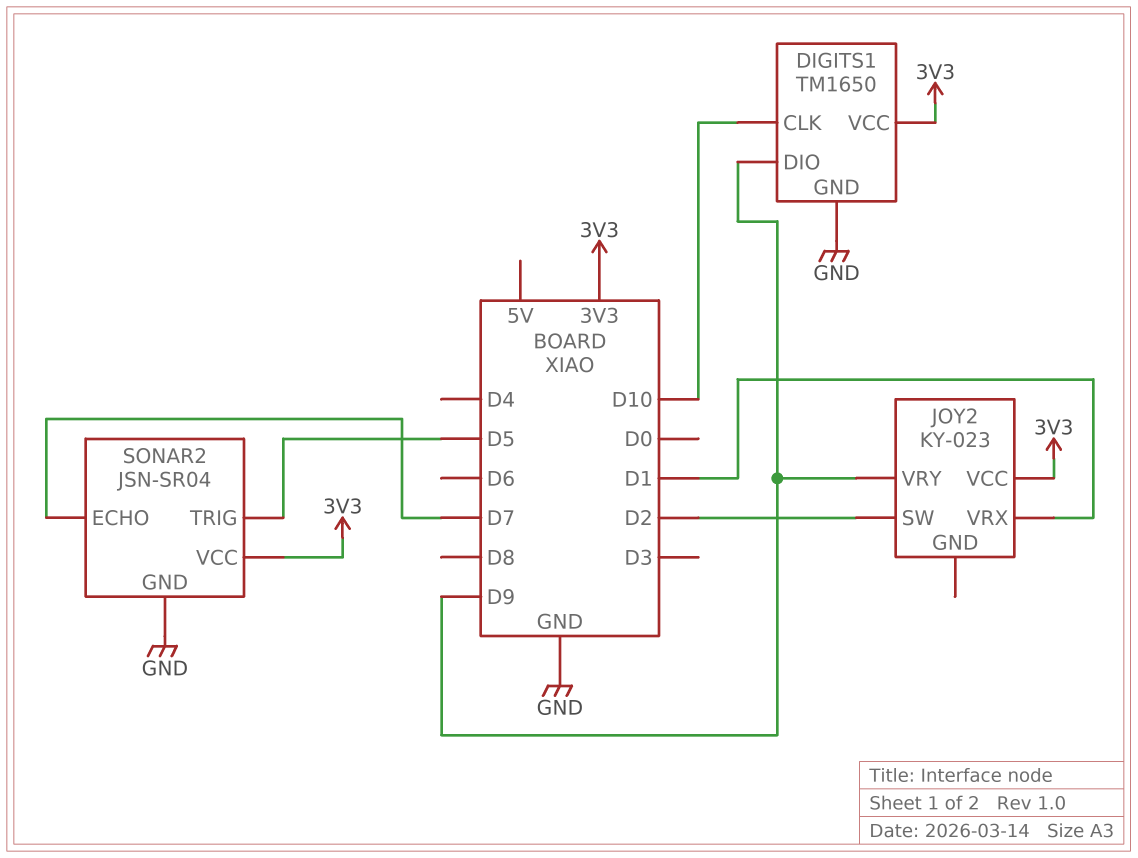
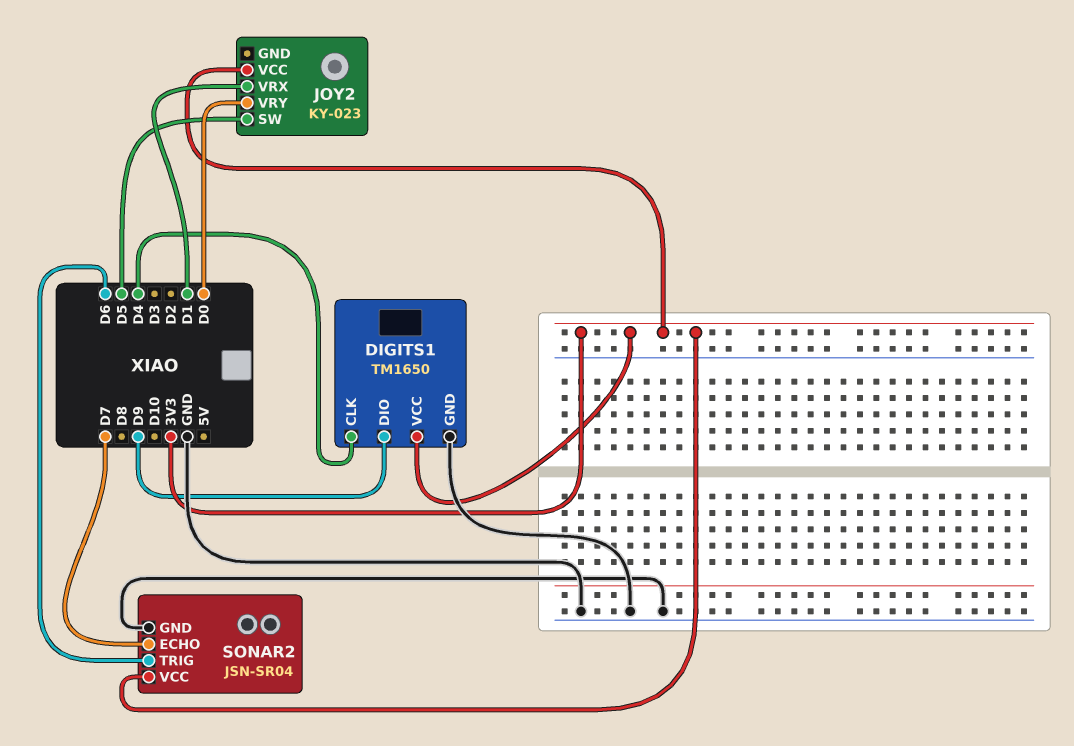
DIGITS1 pin CLK: D10 -> D4
JOY2 pin SW: D2 -> D5
JOY2 pin VRY: D9 -> D0
SONAR2 pin TRIG: D5 -> D6

